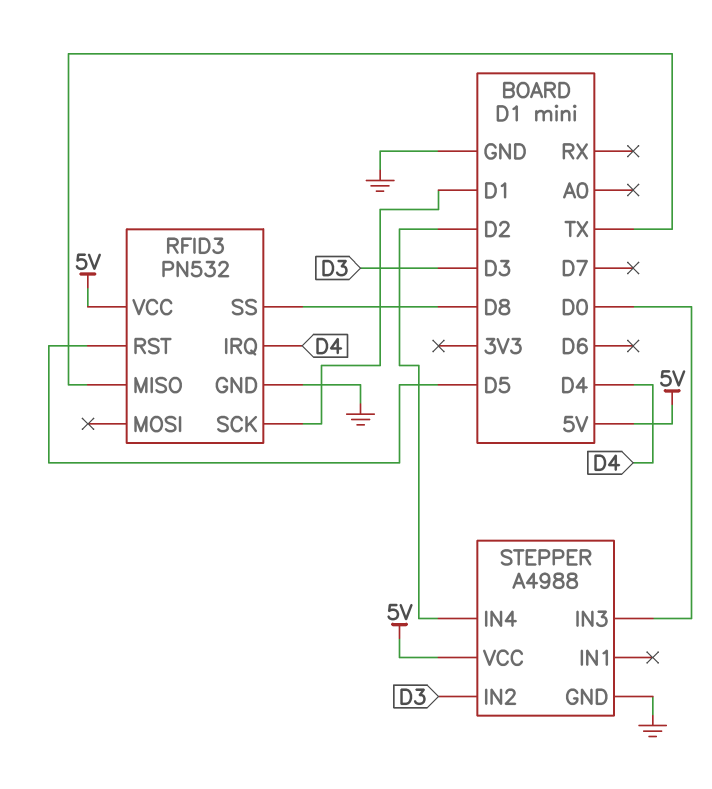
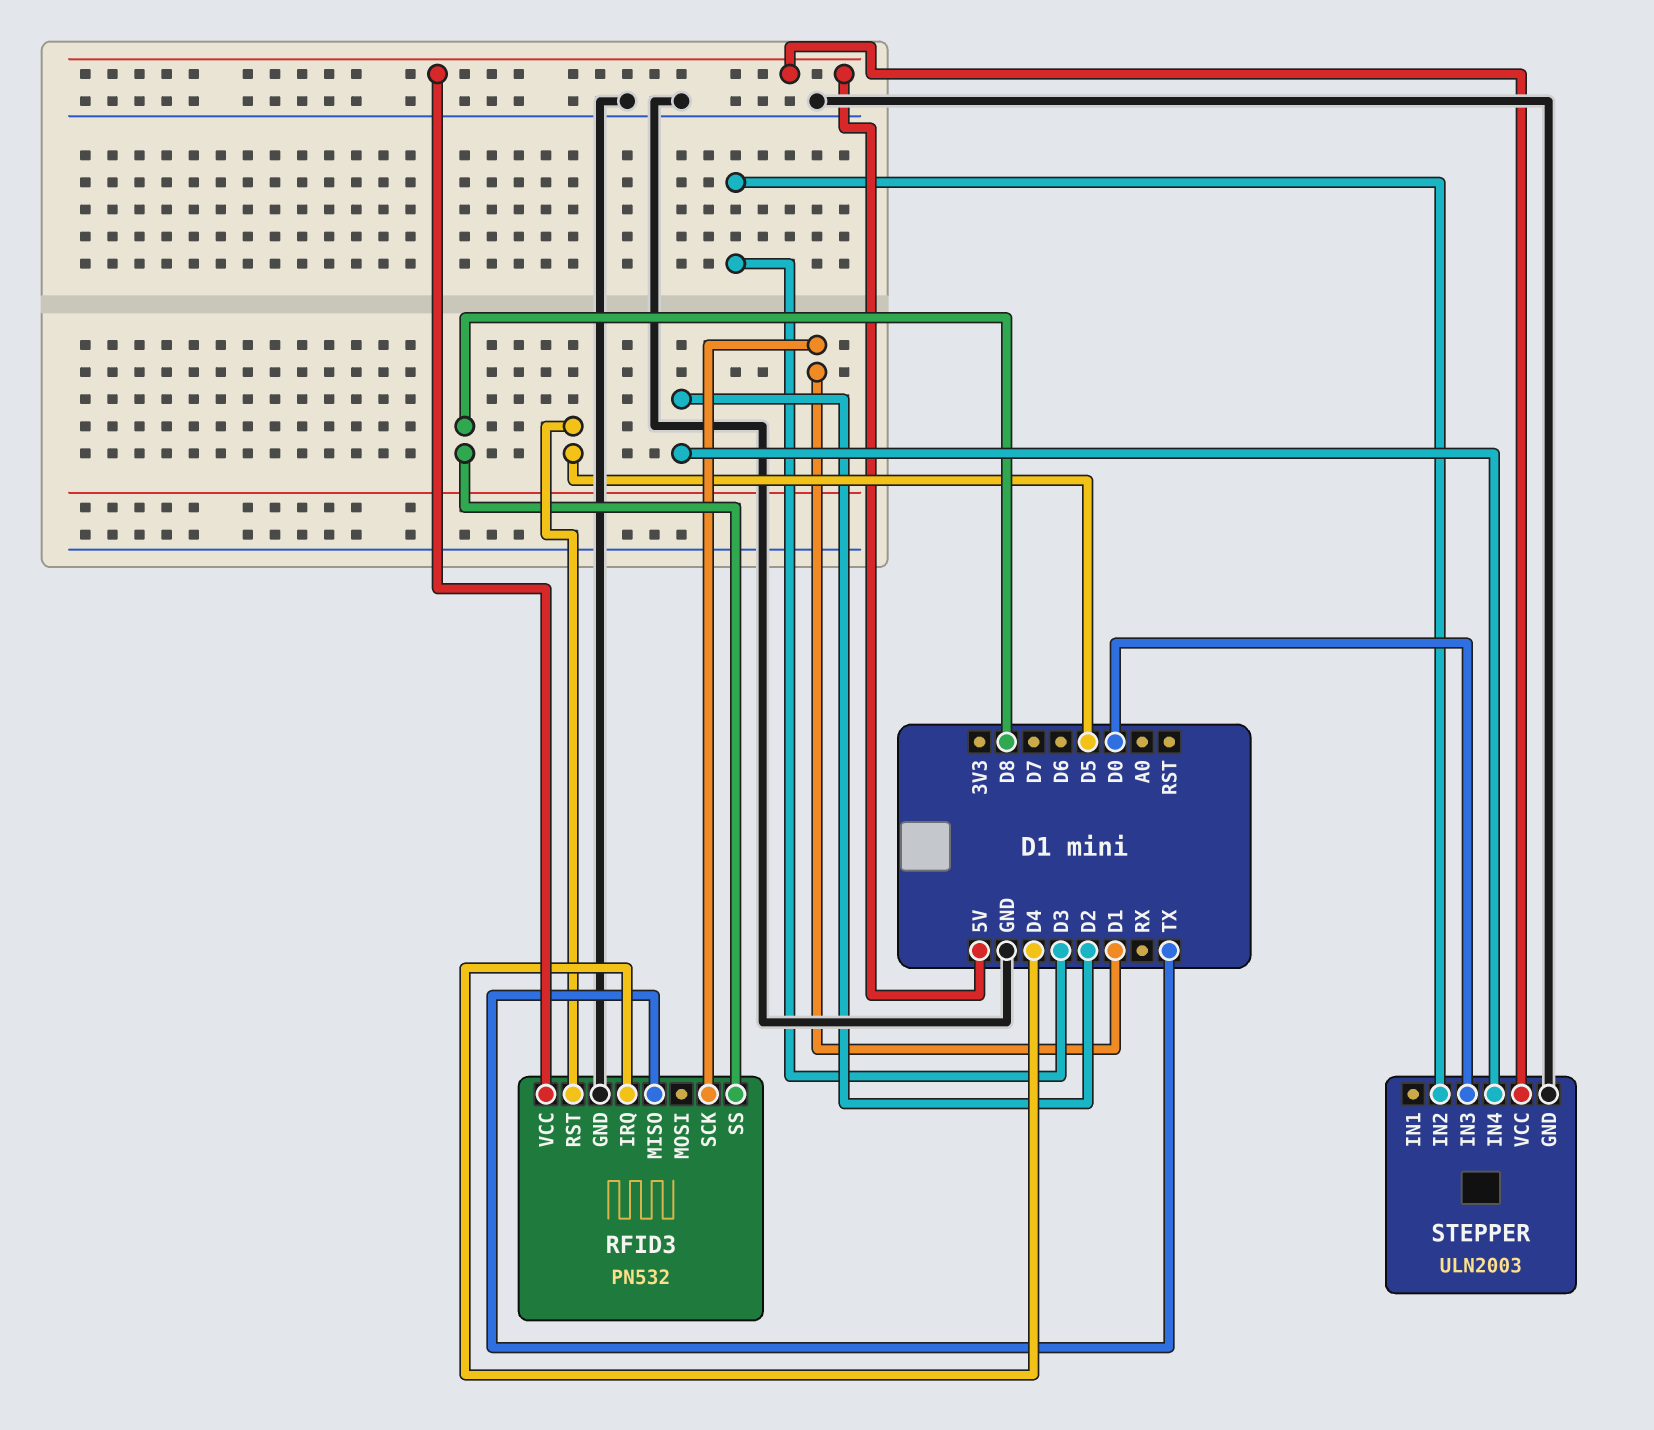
STEPPER: A4988 -> ULN2003

